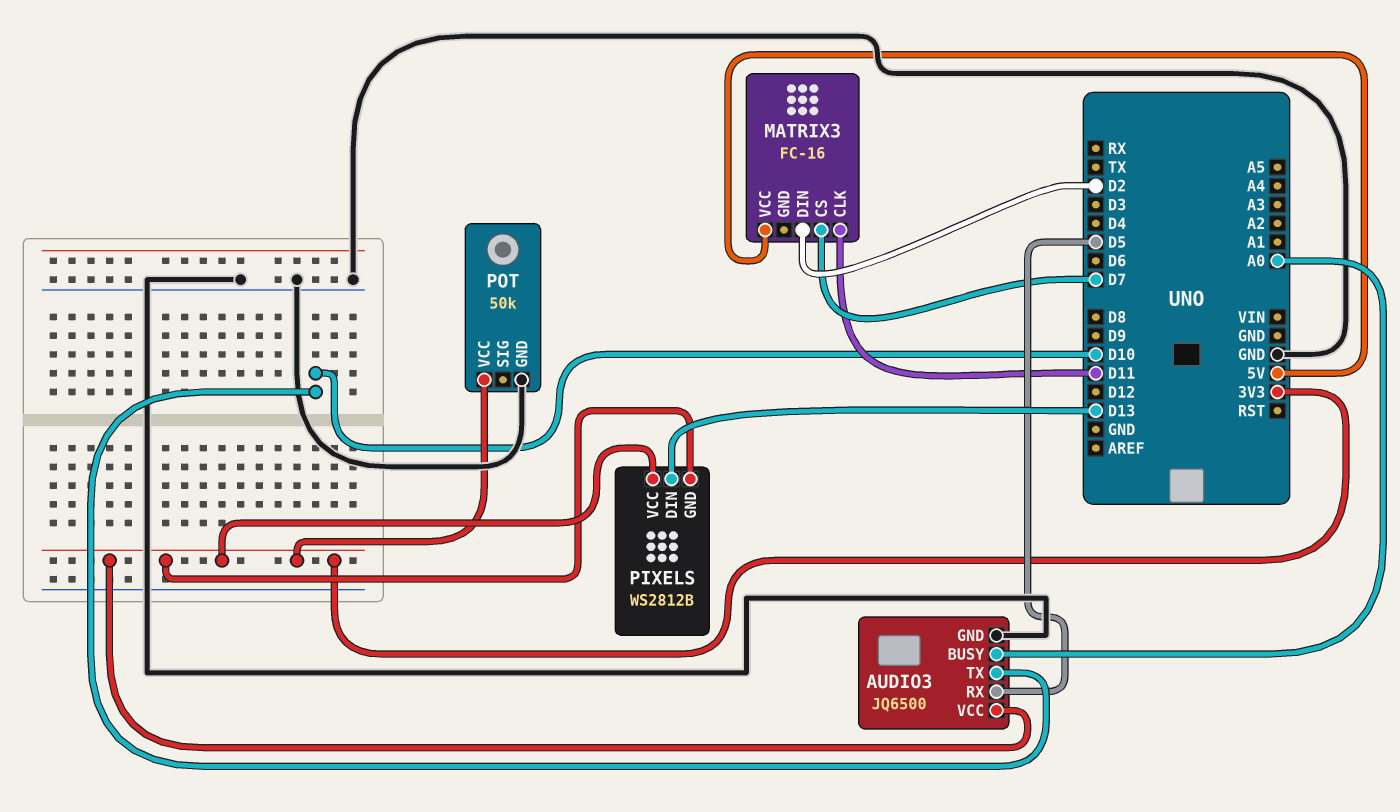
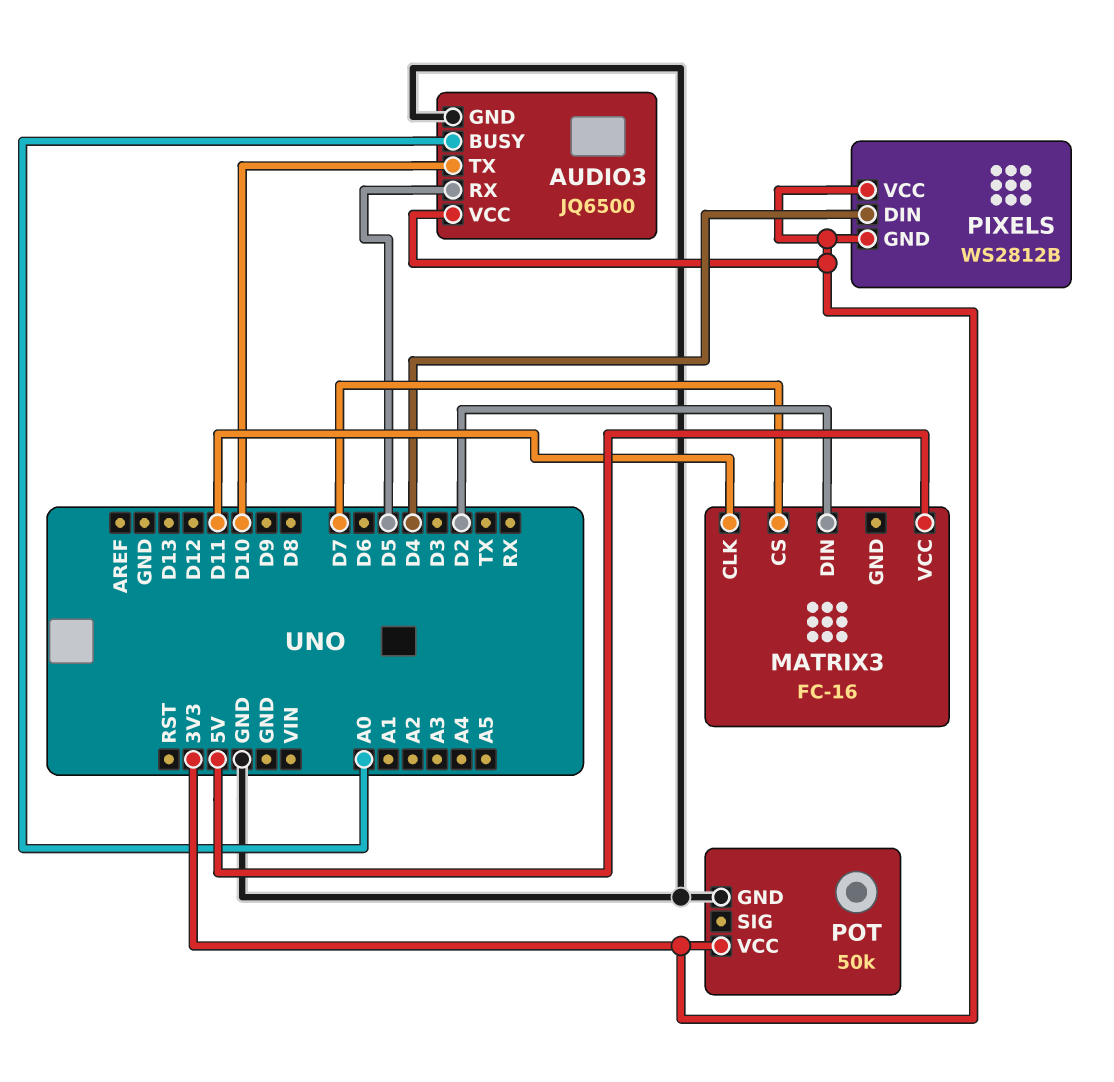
PIXELS pin DIN: D13 -> D4

